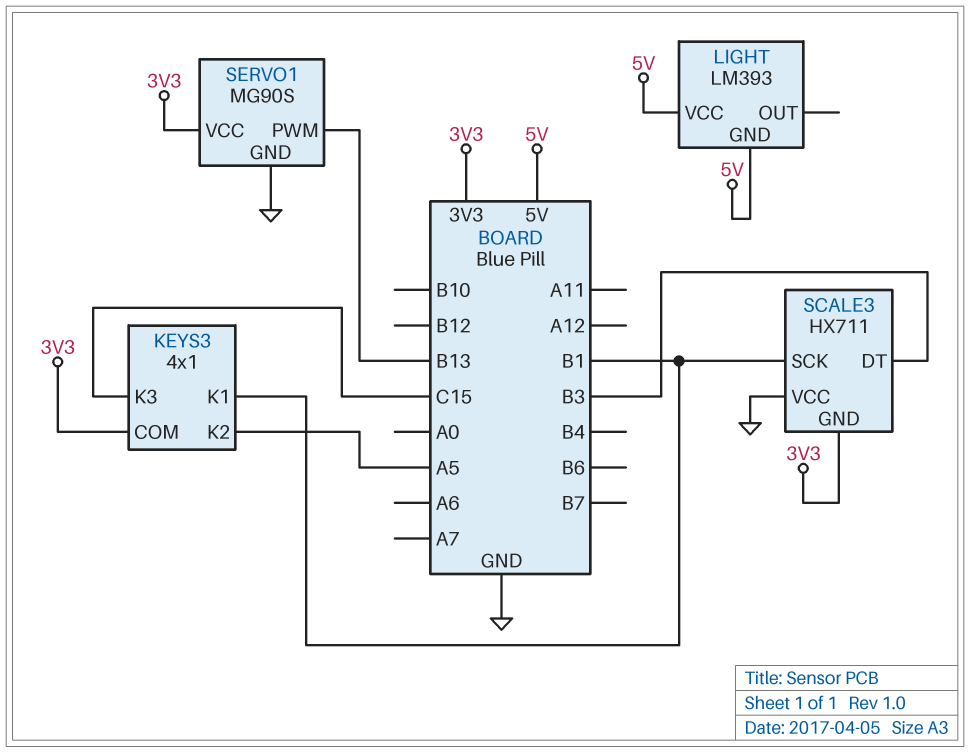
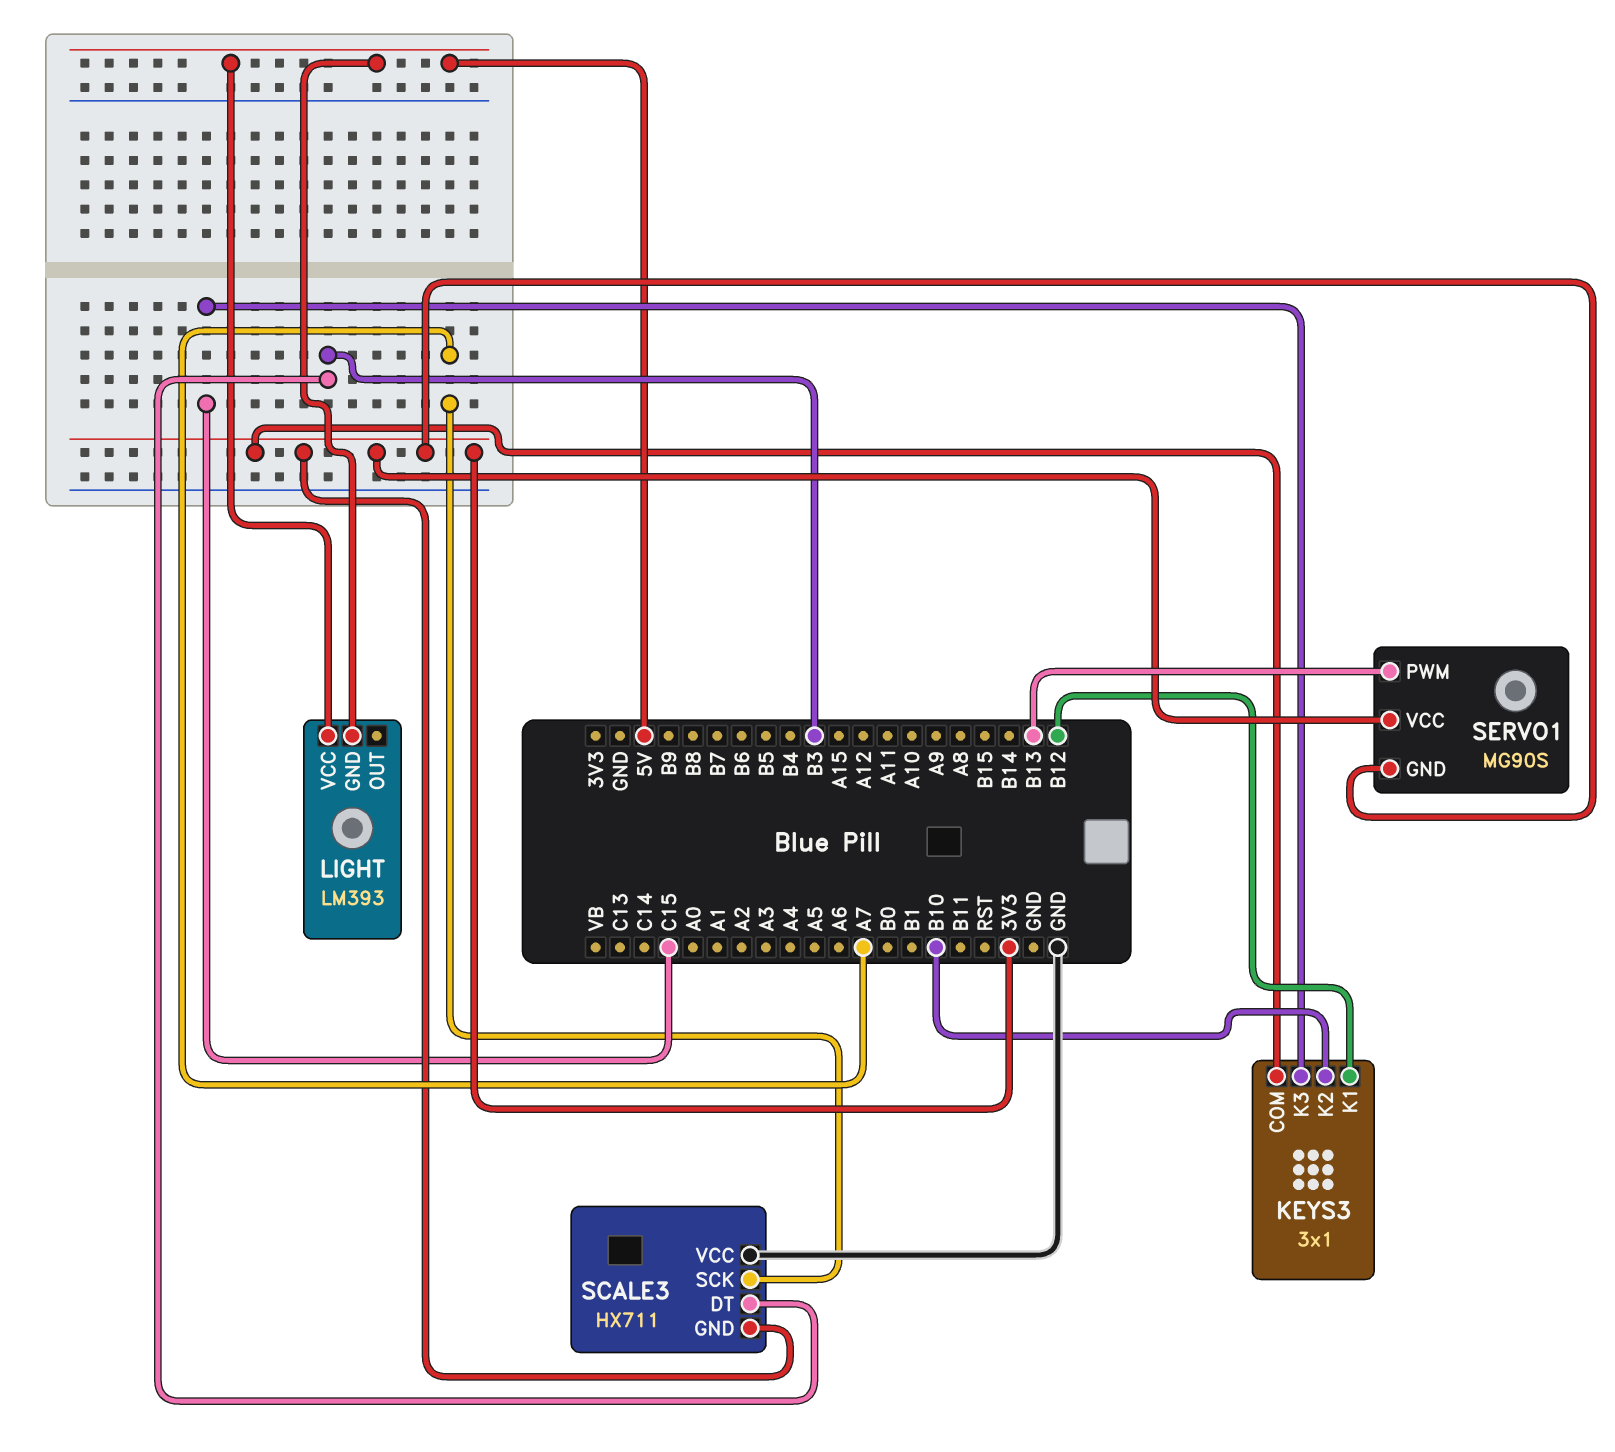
KEYS3: 4x1 -> 3x1
KEYS3 pin K1: B1 -> B12
KEYS3 pin K2: A5 -> B10
SCALE3 pin SCK: B1 -> A7
SERVO1 pin GND: GND -> 3V3

